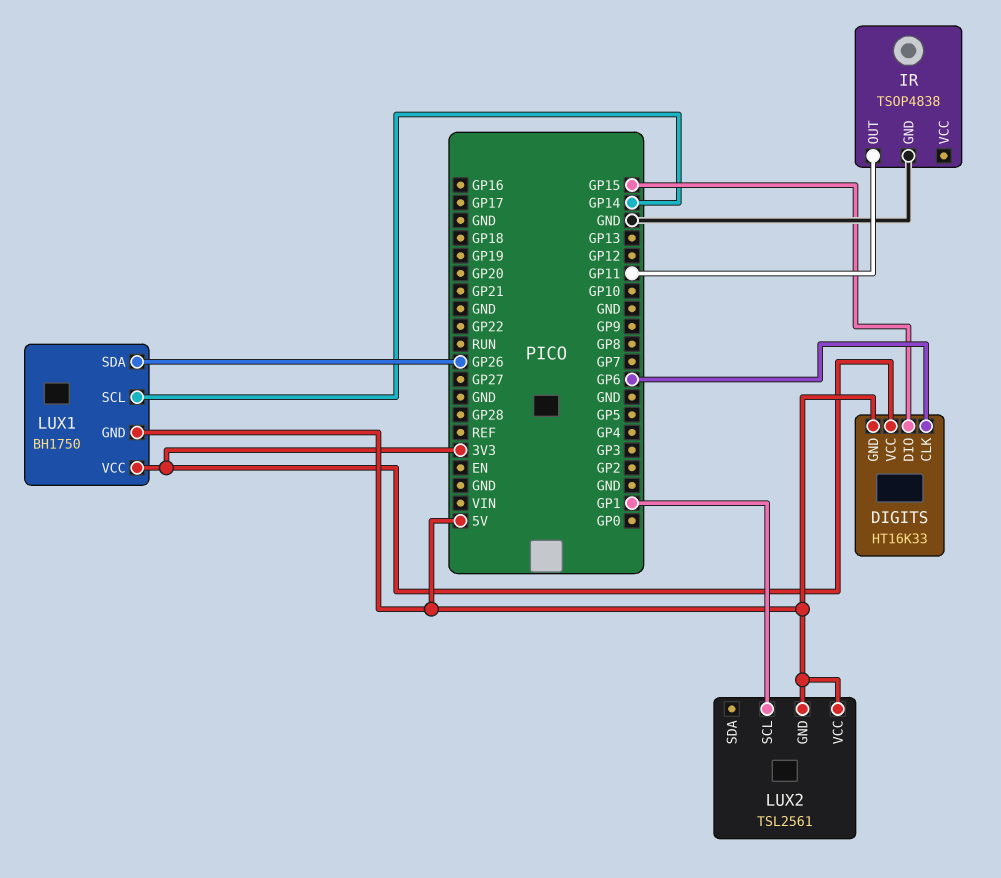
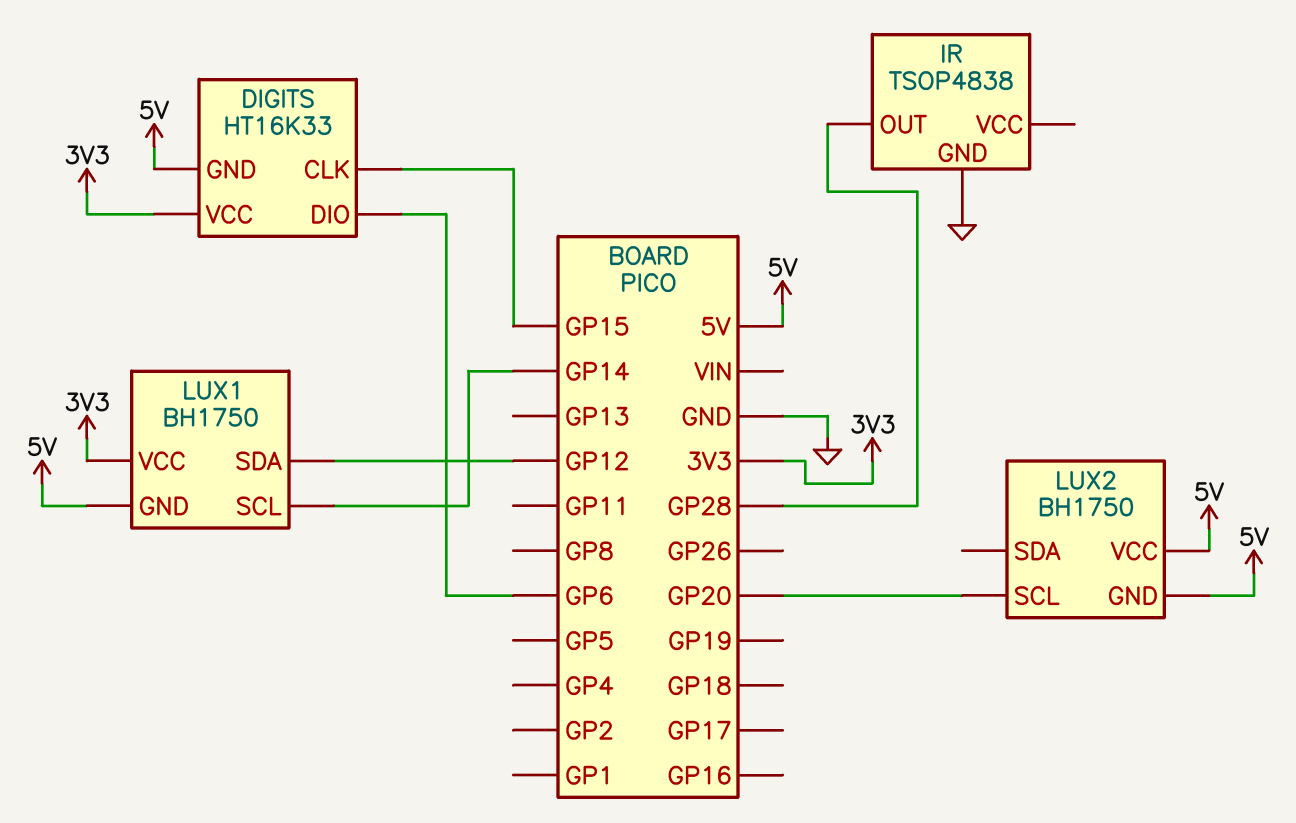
DIGITS pin CLK: GP6 -> GP15
DIGITS pin DIO: GP15 -> GP6
IR pin OUT: GP11 -> GP28
LUX1 pin SDA: GP26 -> GP12
LUX2: TSL2561 -> BH1750
LUX2 pin SCL: GP1 -> GP20

